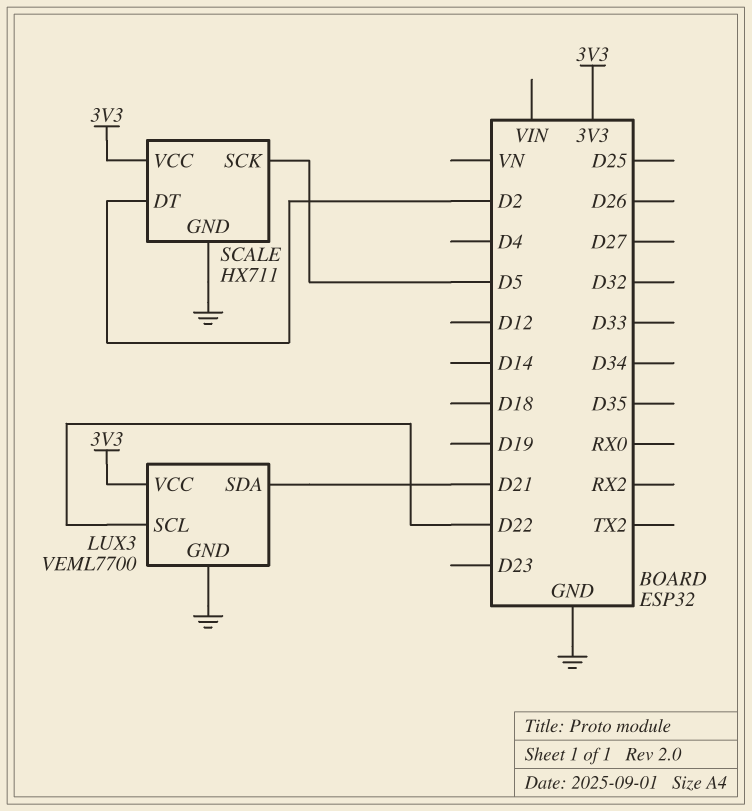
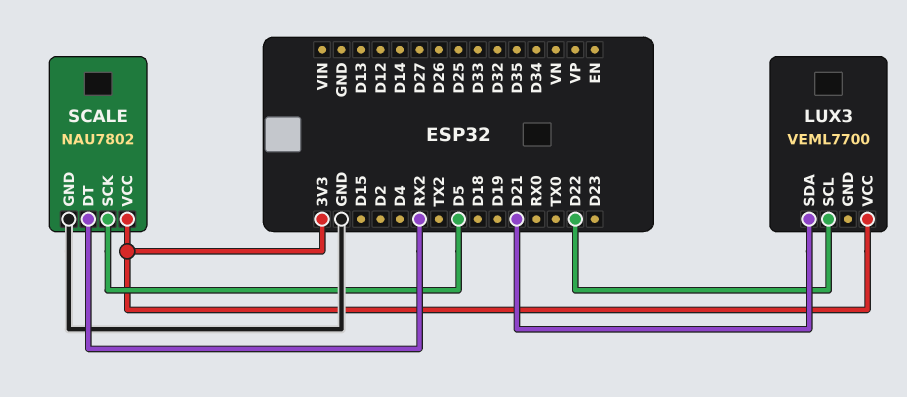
LUX3 pin GND: GND -> none
SCALE: HX711 -> NAU7802
SCALE pin DT: D2 -> RX2

